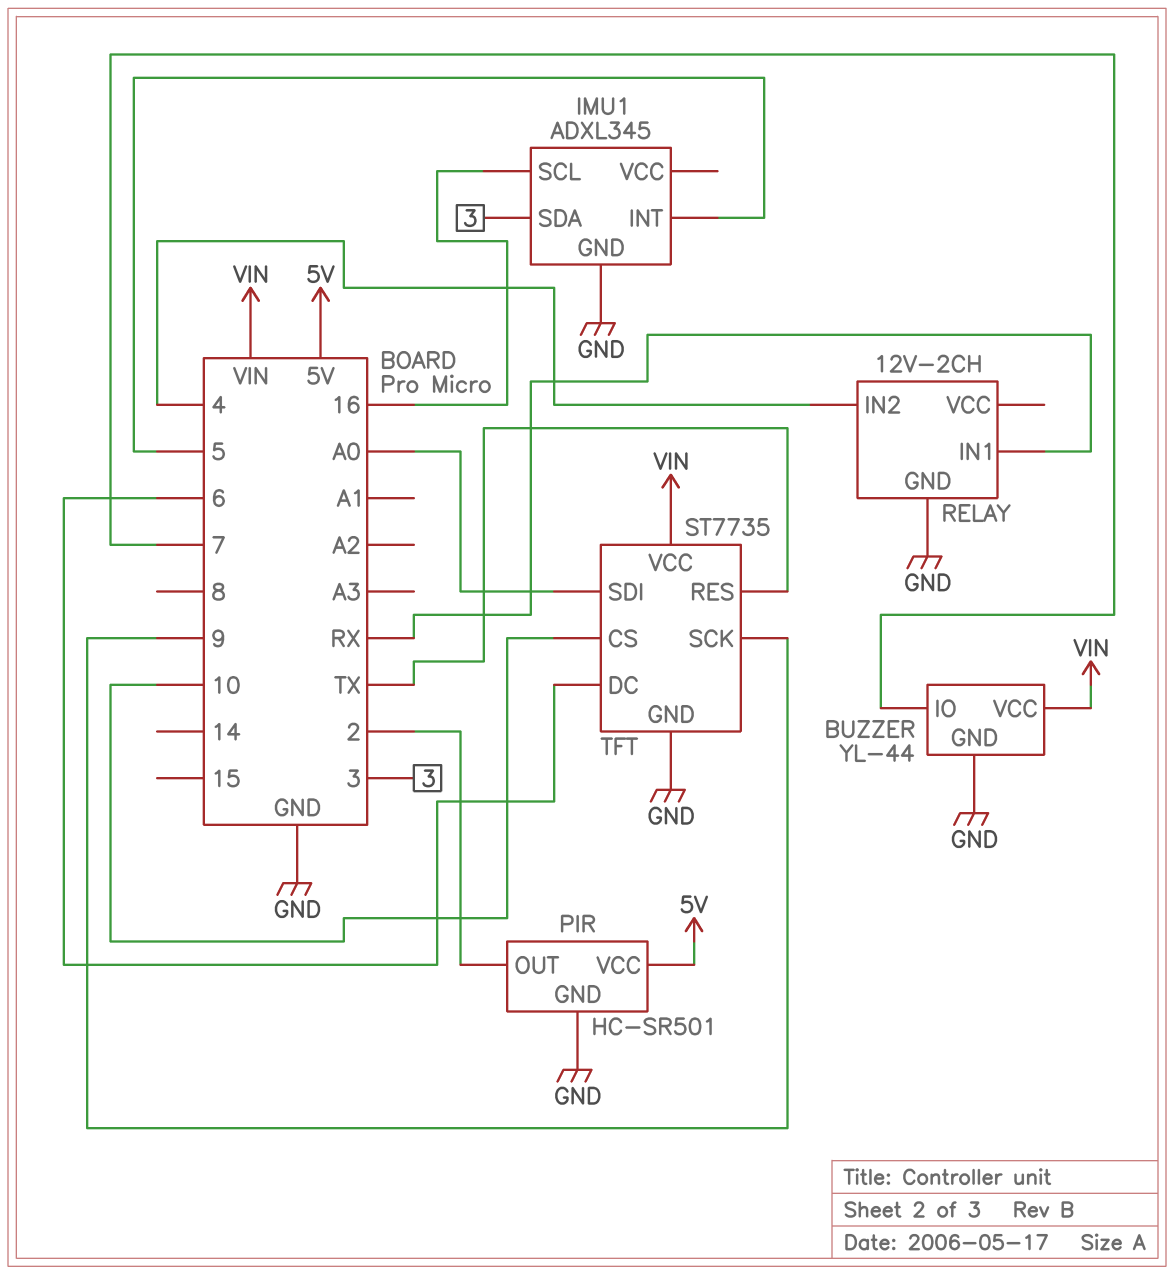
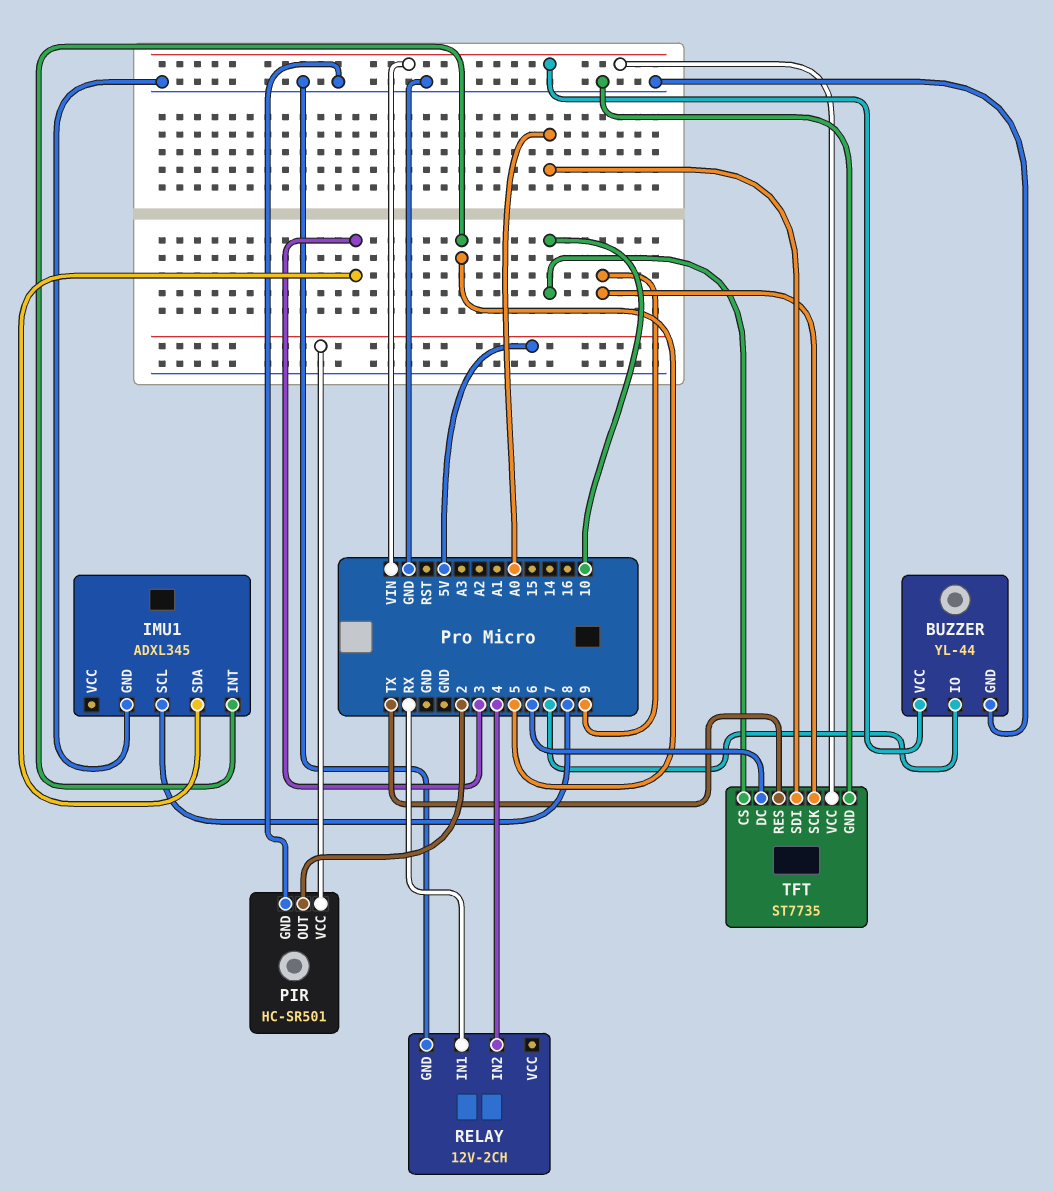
IMU1 pin SCL: 16 -> 8

